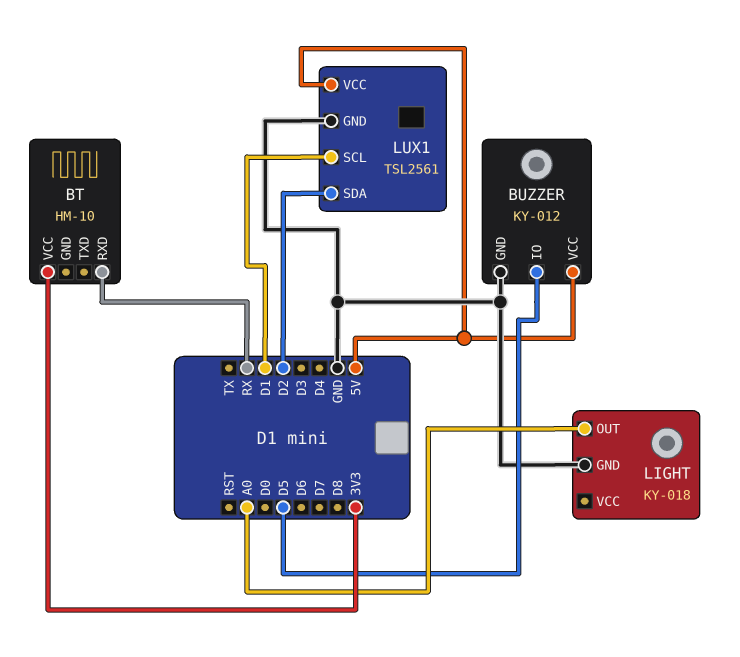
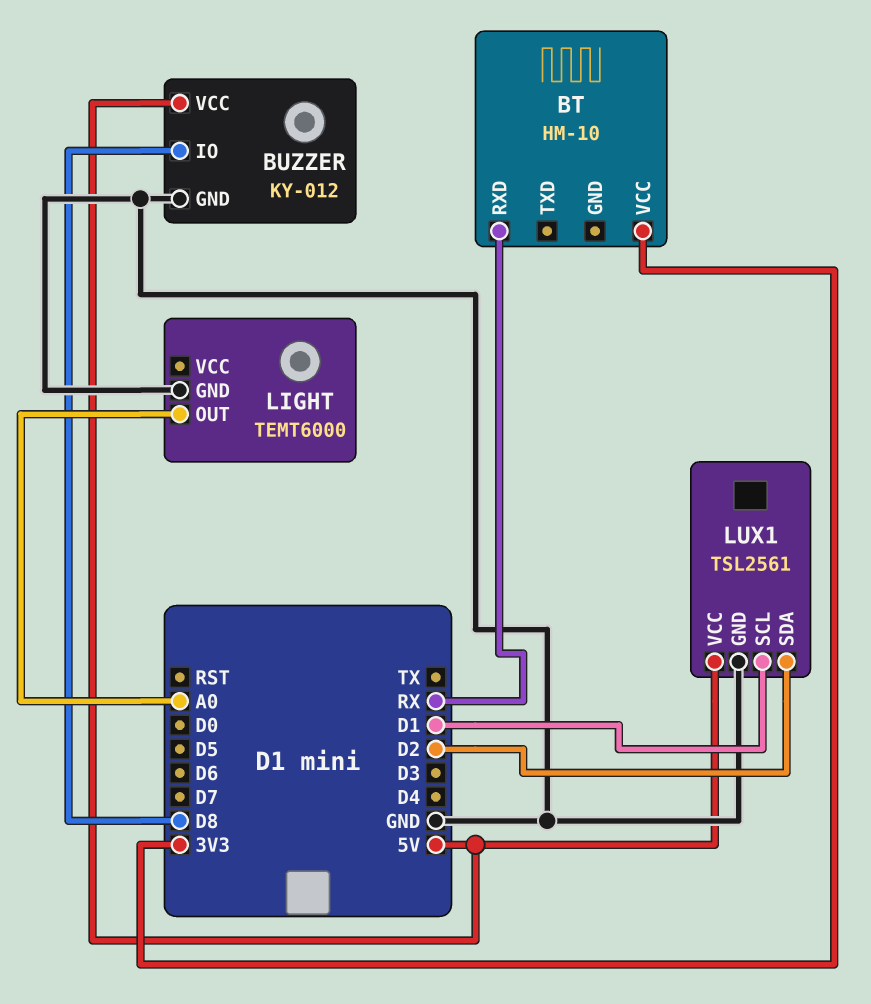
BUZZER pin IO: D5 -> D8
LIGHT: KY-018 -> TEMT6000

